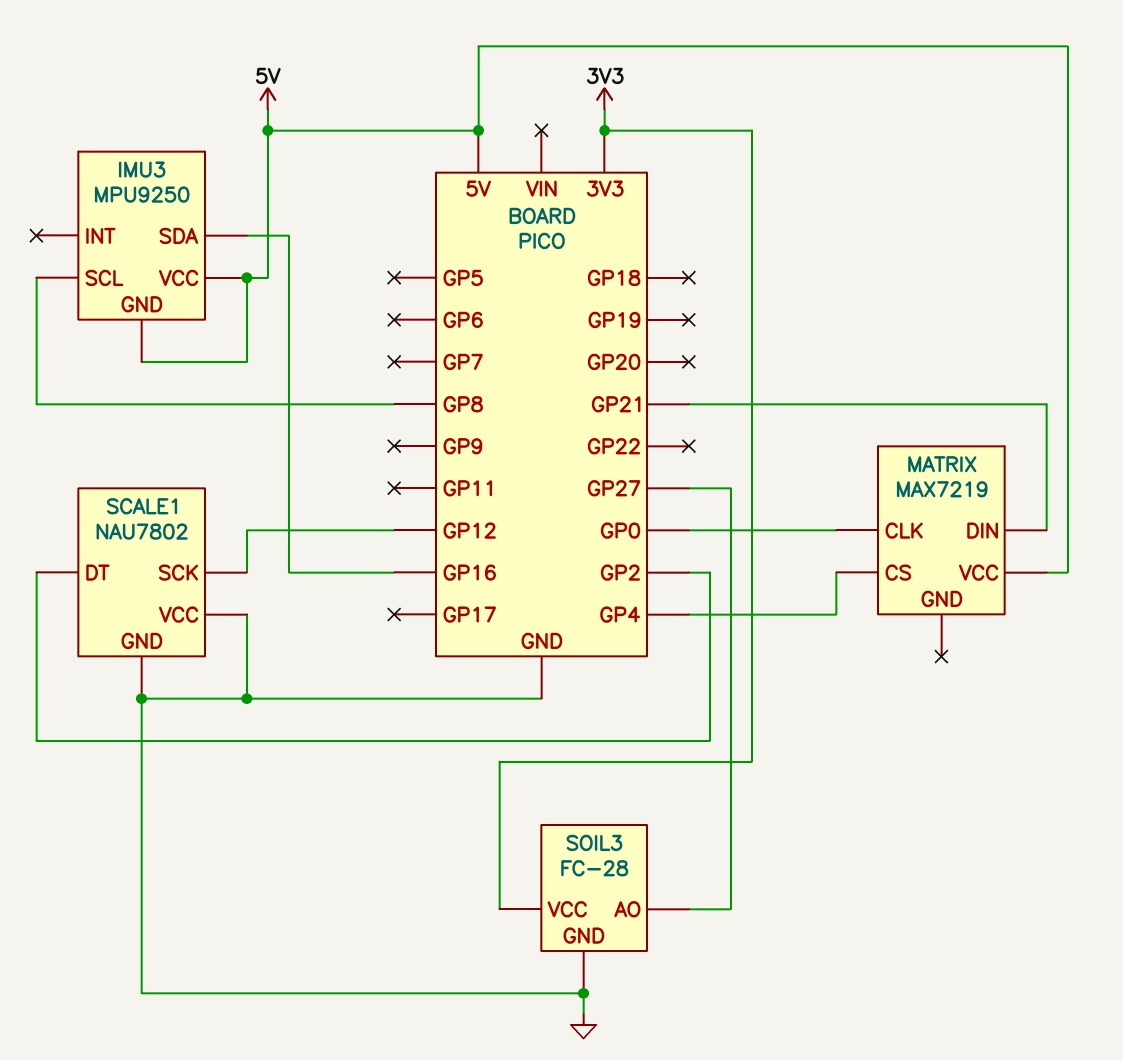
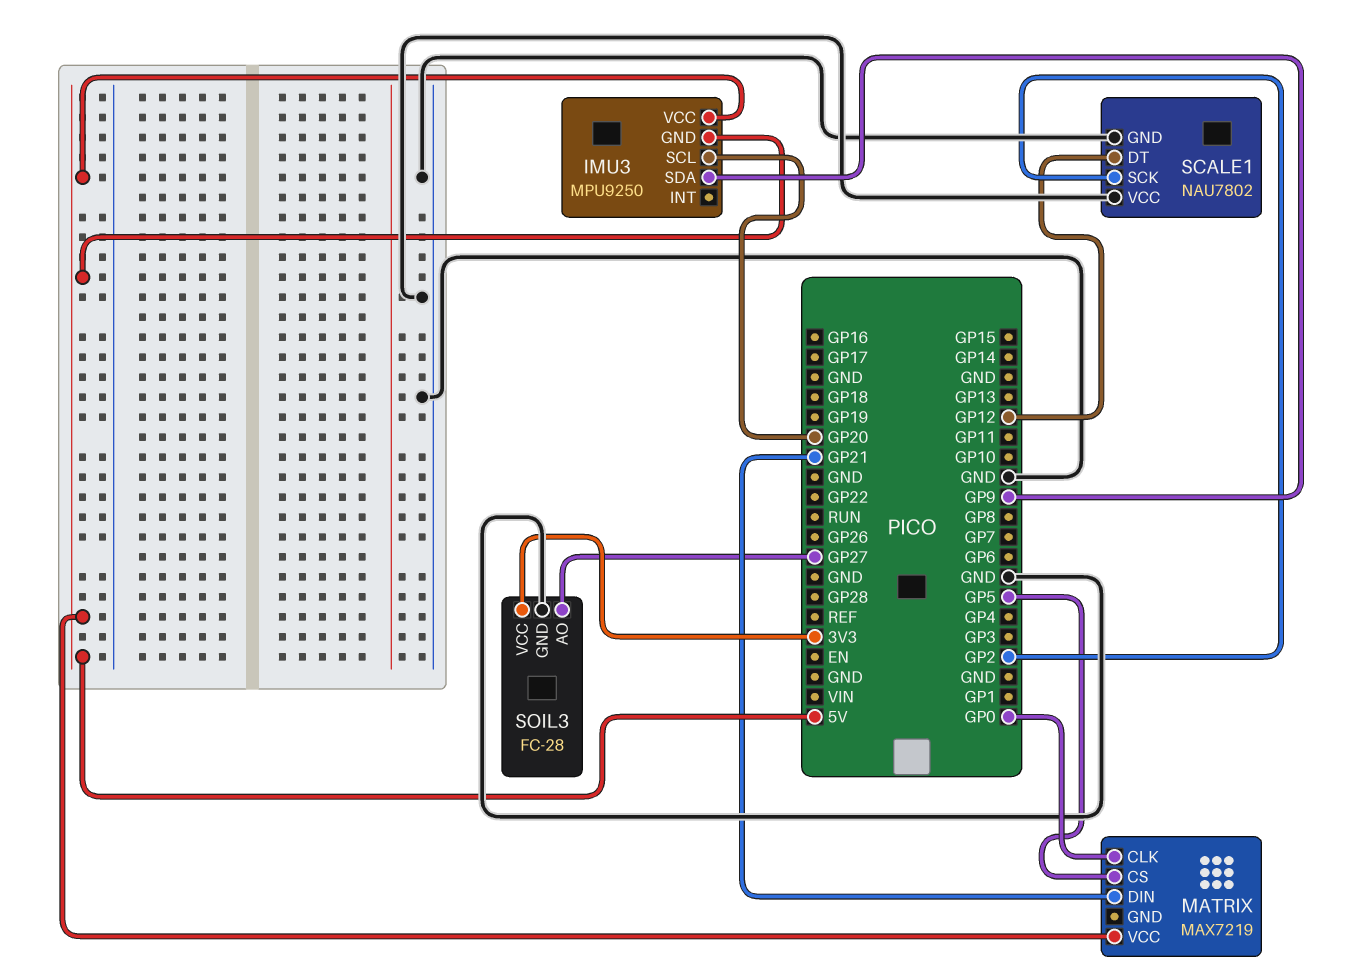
IMU3 pin SCL: GP8 -> GP20
IMU3 pin SDA: GP16 -> GP9
MATRIX pin CS: GP4 -> GP5
SCALE1 pin DT: GP2 -> GP12
SCALE1 pin SCK: GP12 -> GP2

